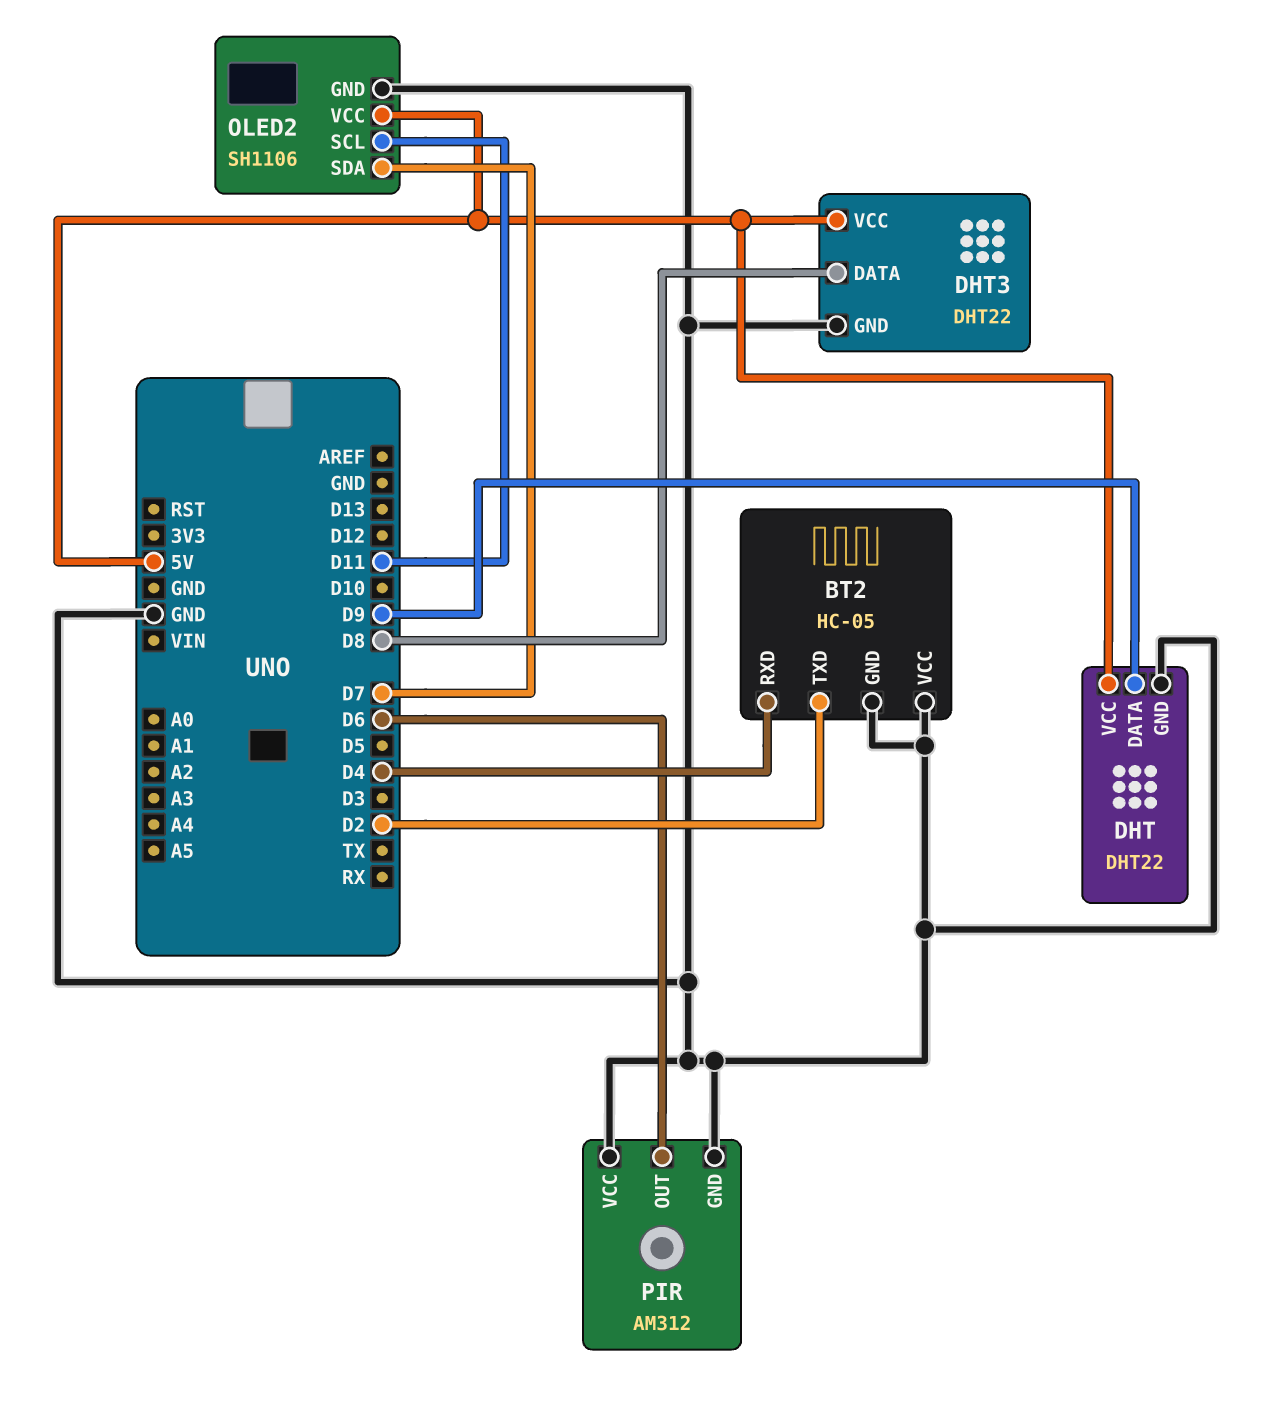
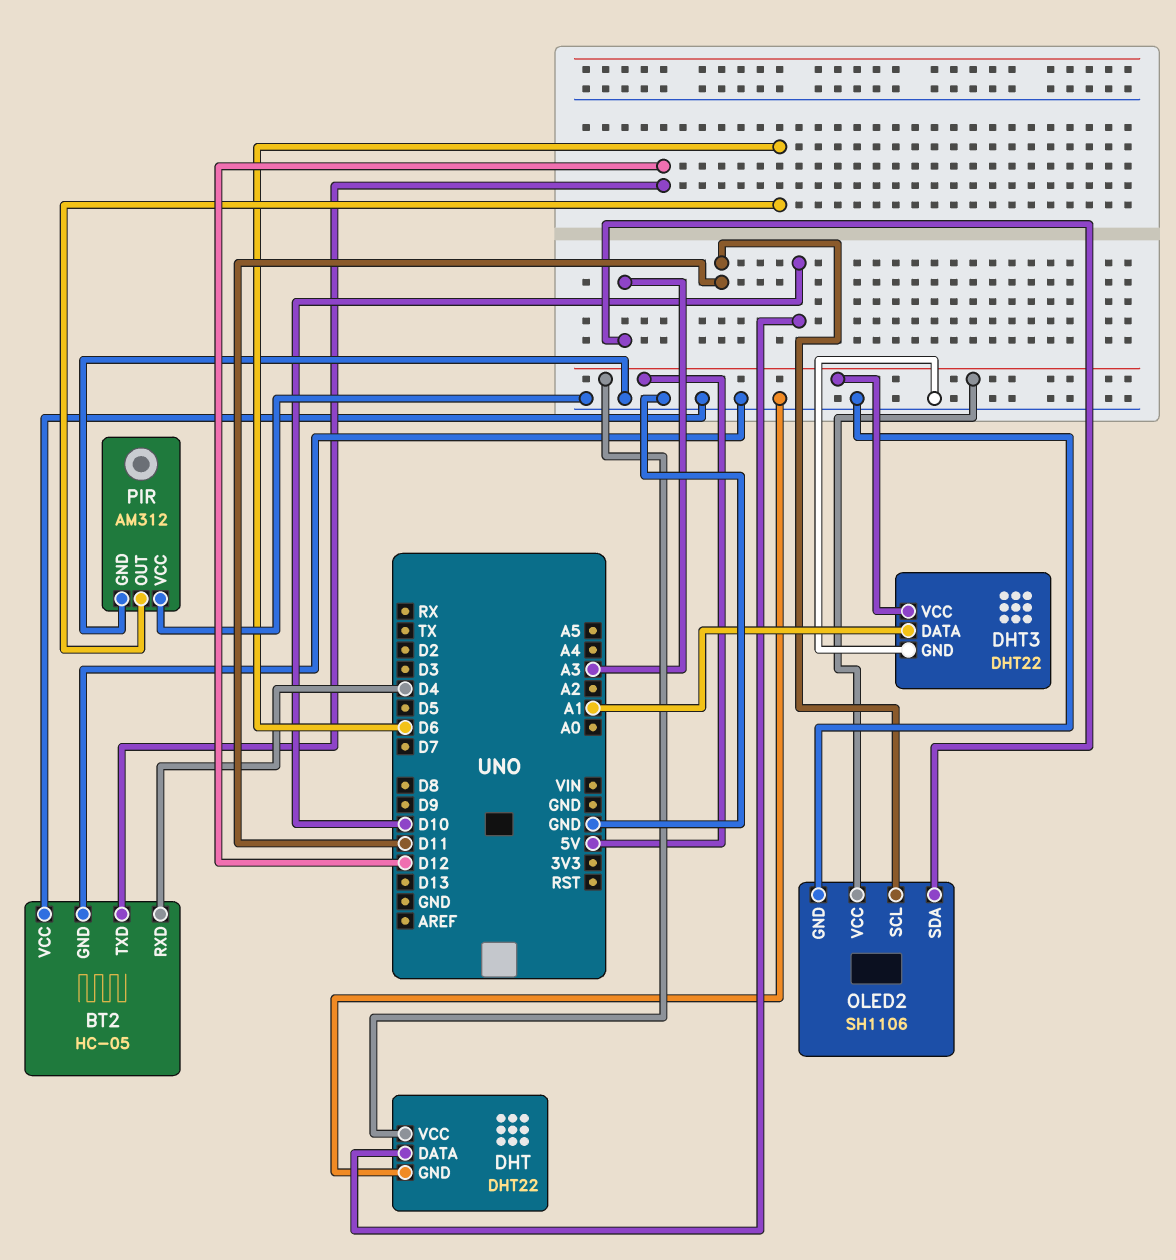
BT2 pin TXD: D2 -> D12
DHT pin DATA: D9 -> D10
DHT3 pin DATA: D8 -> A1
OLED2 pin SDA: D7 -> A3

